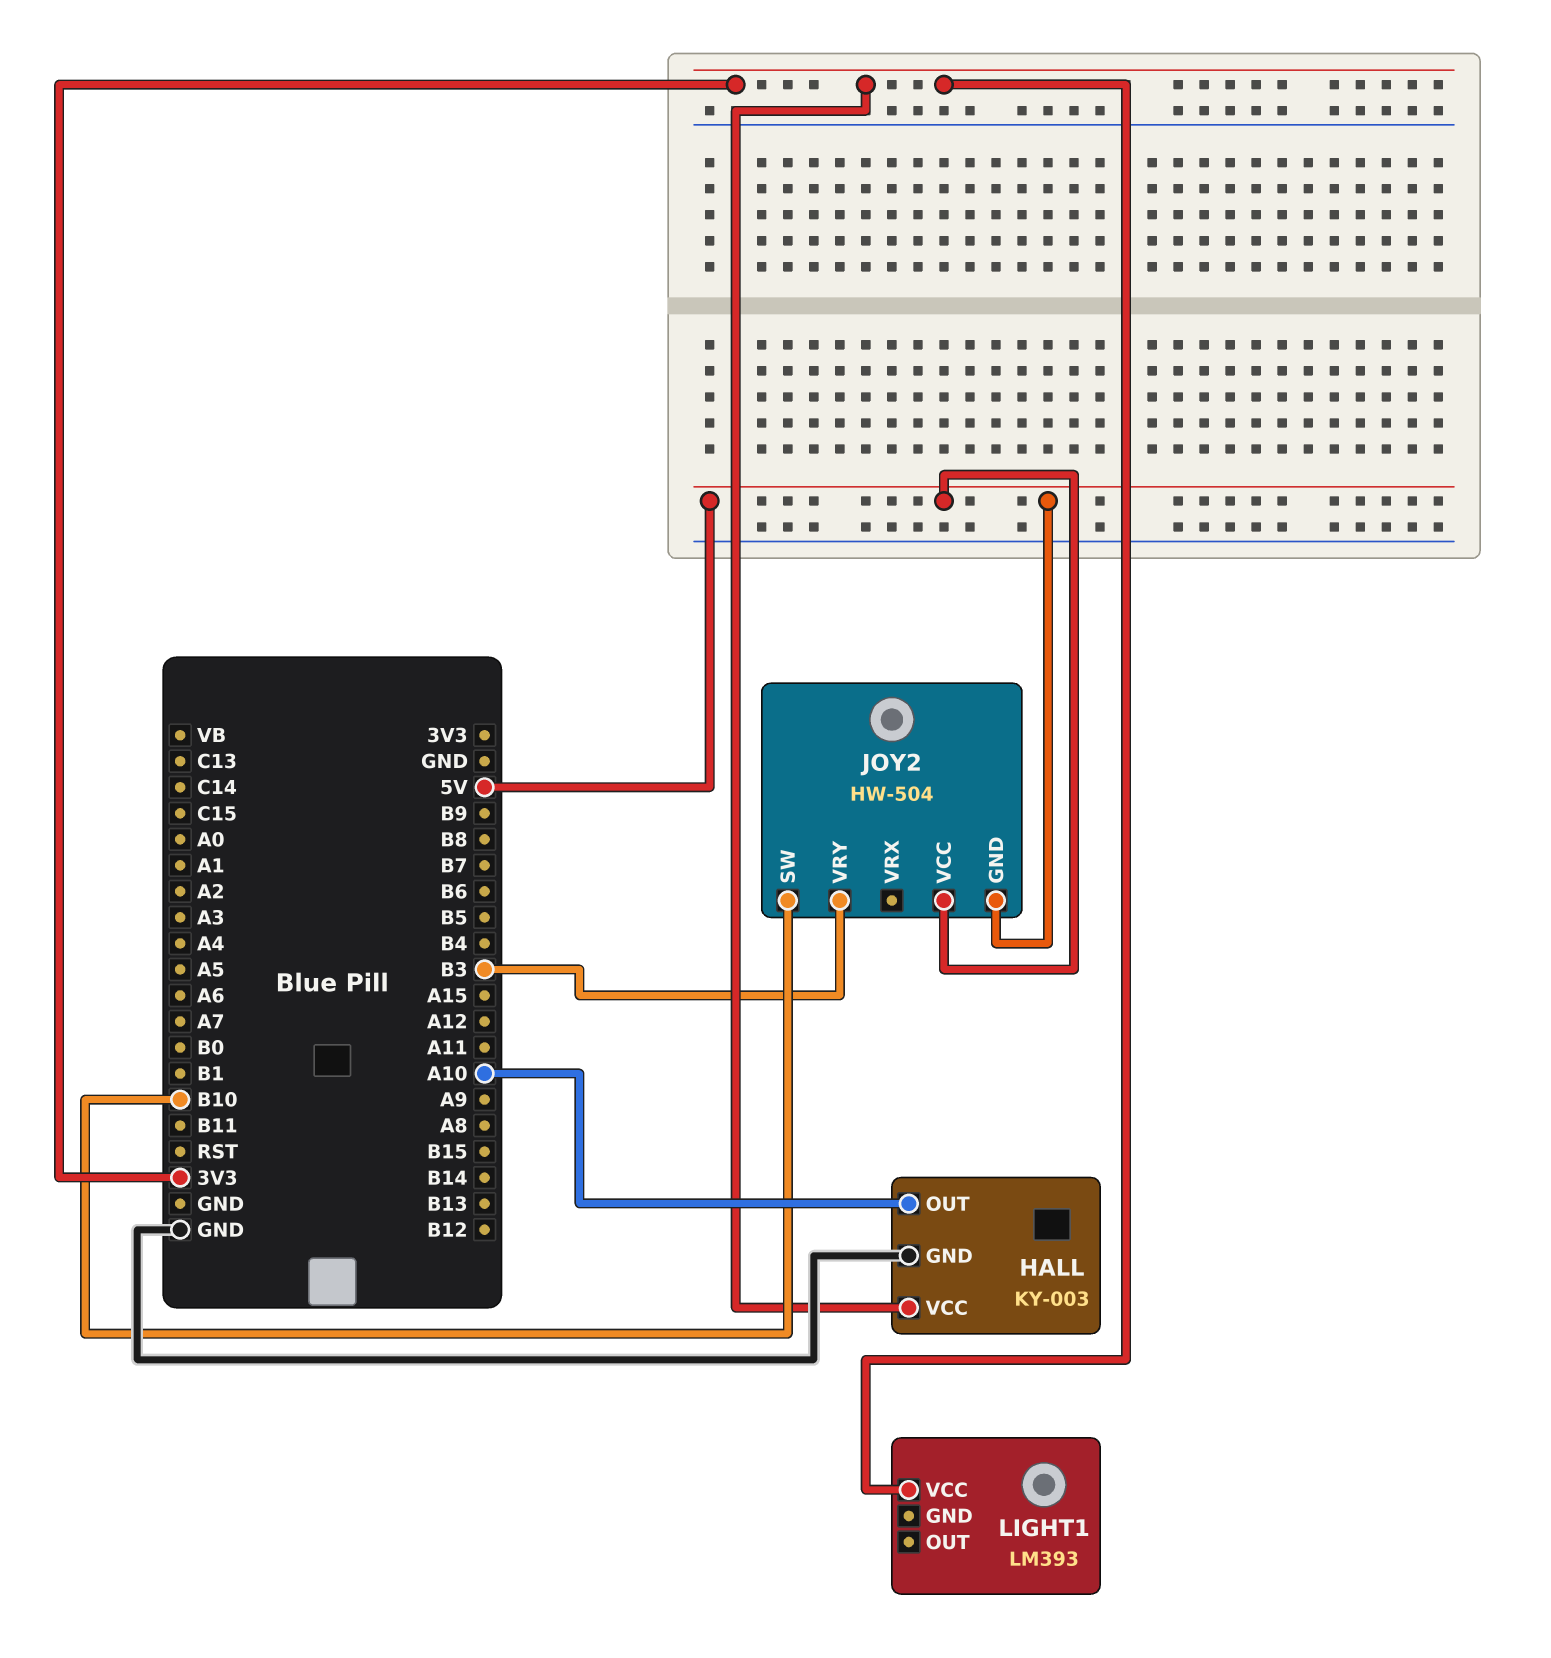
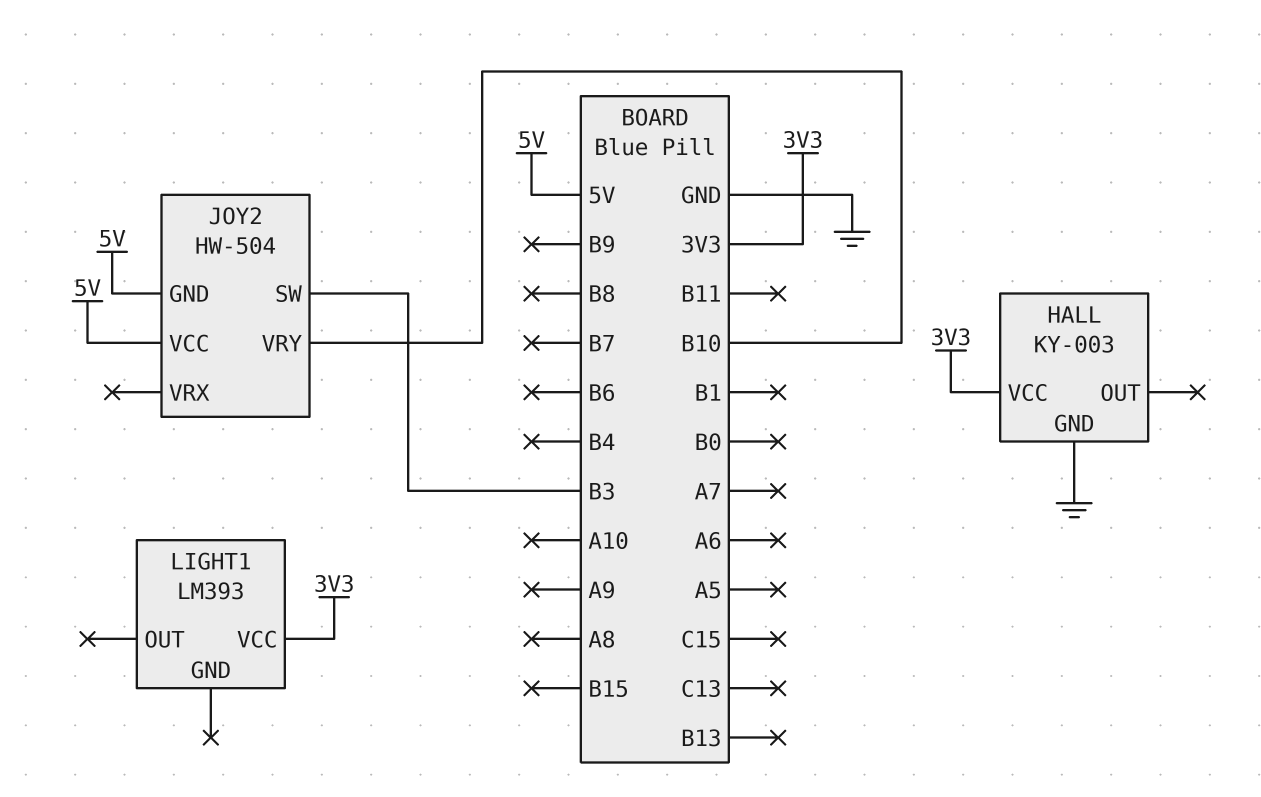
HALL pin OUT: A10 -> none
JOY2 pin SW: B10 -> B3
JOY2 pin VRY: B3 -> B10

